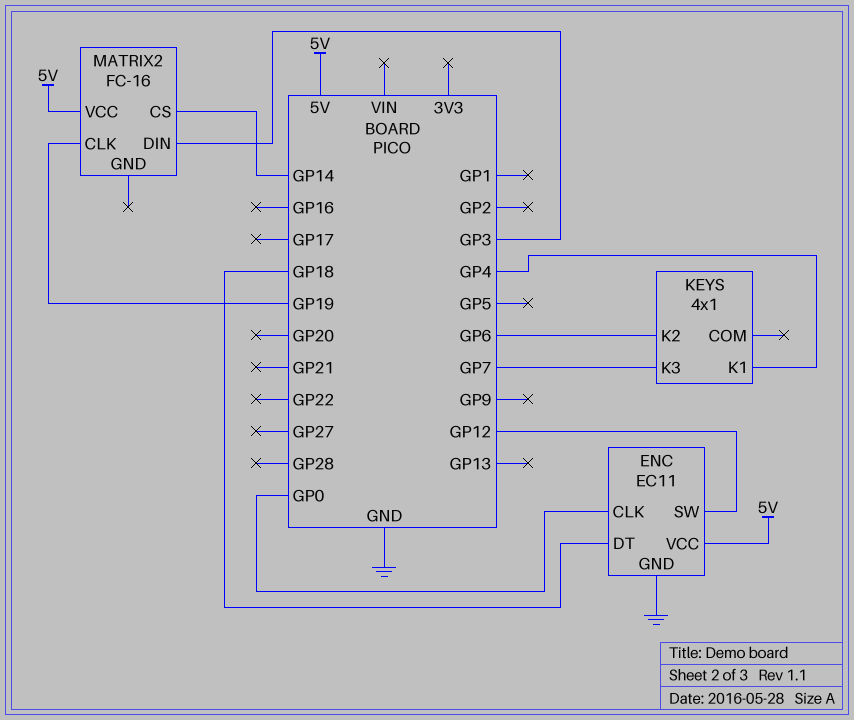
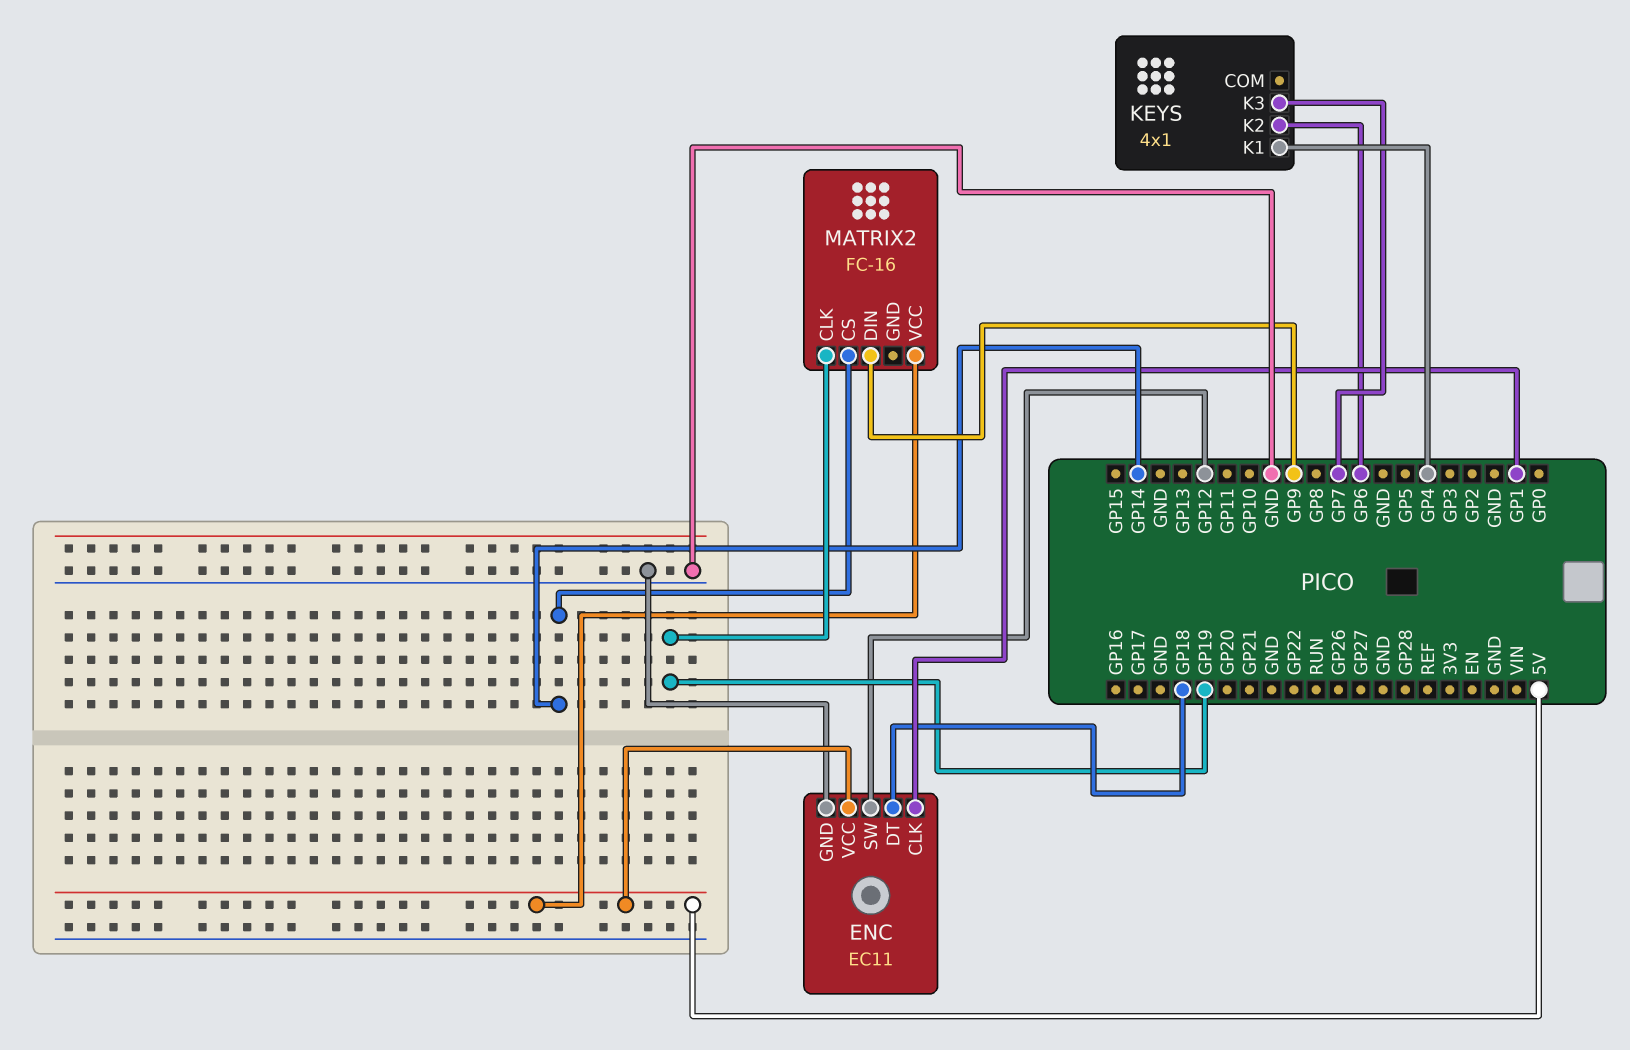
ENC pin CLK: GP0 -> GP1
MATRIX2 pin DIN: GP3 -> GP9

